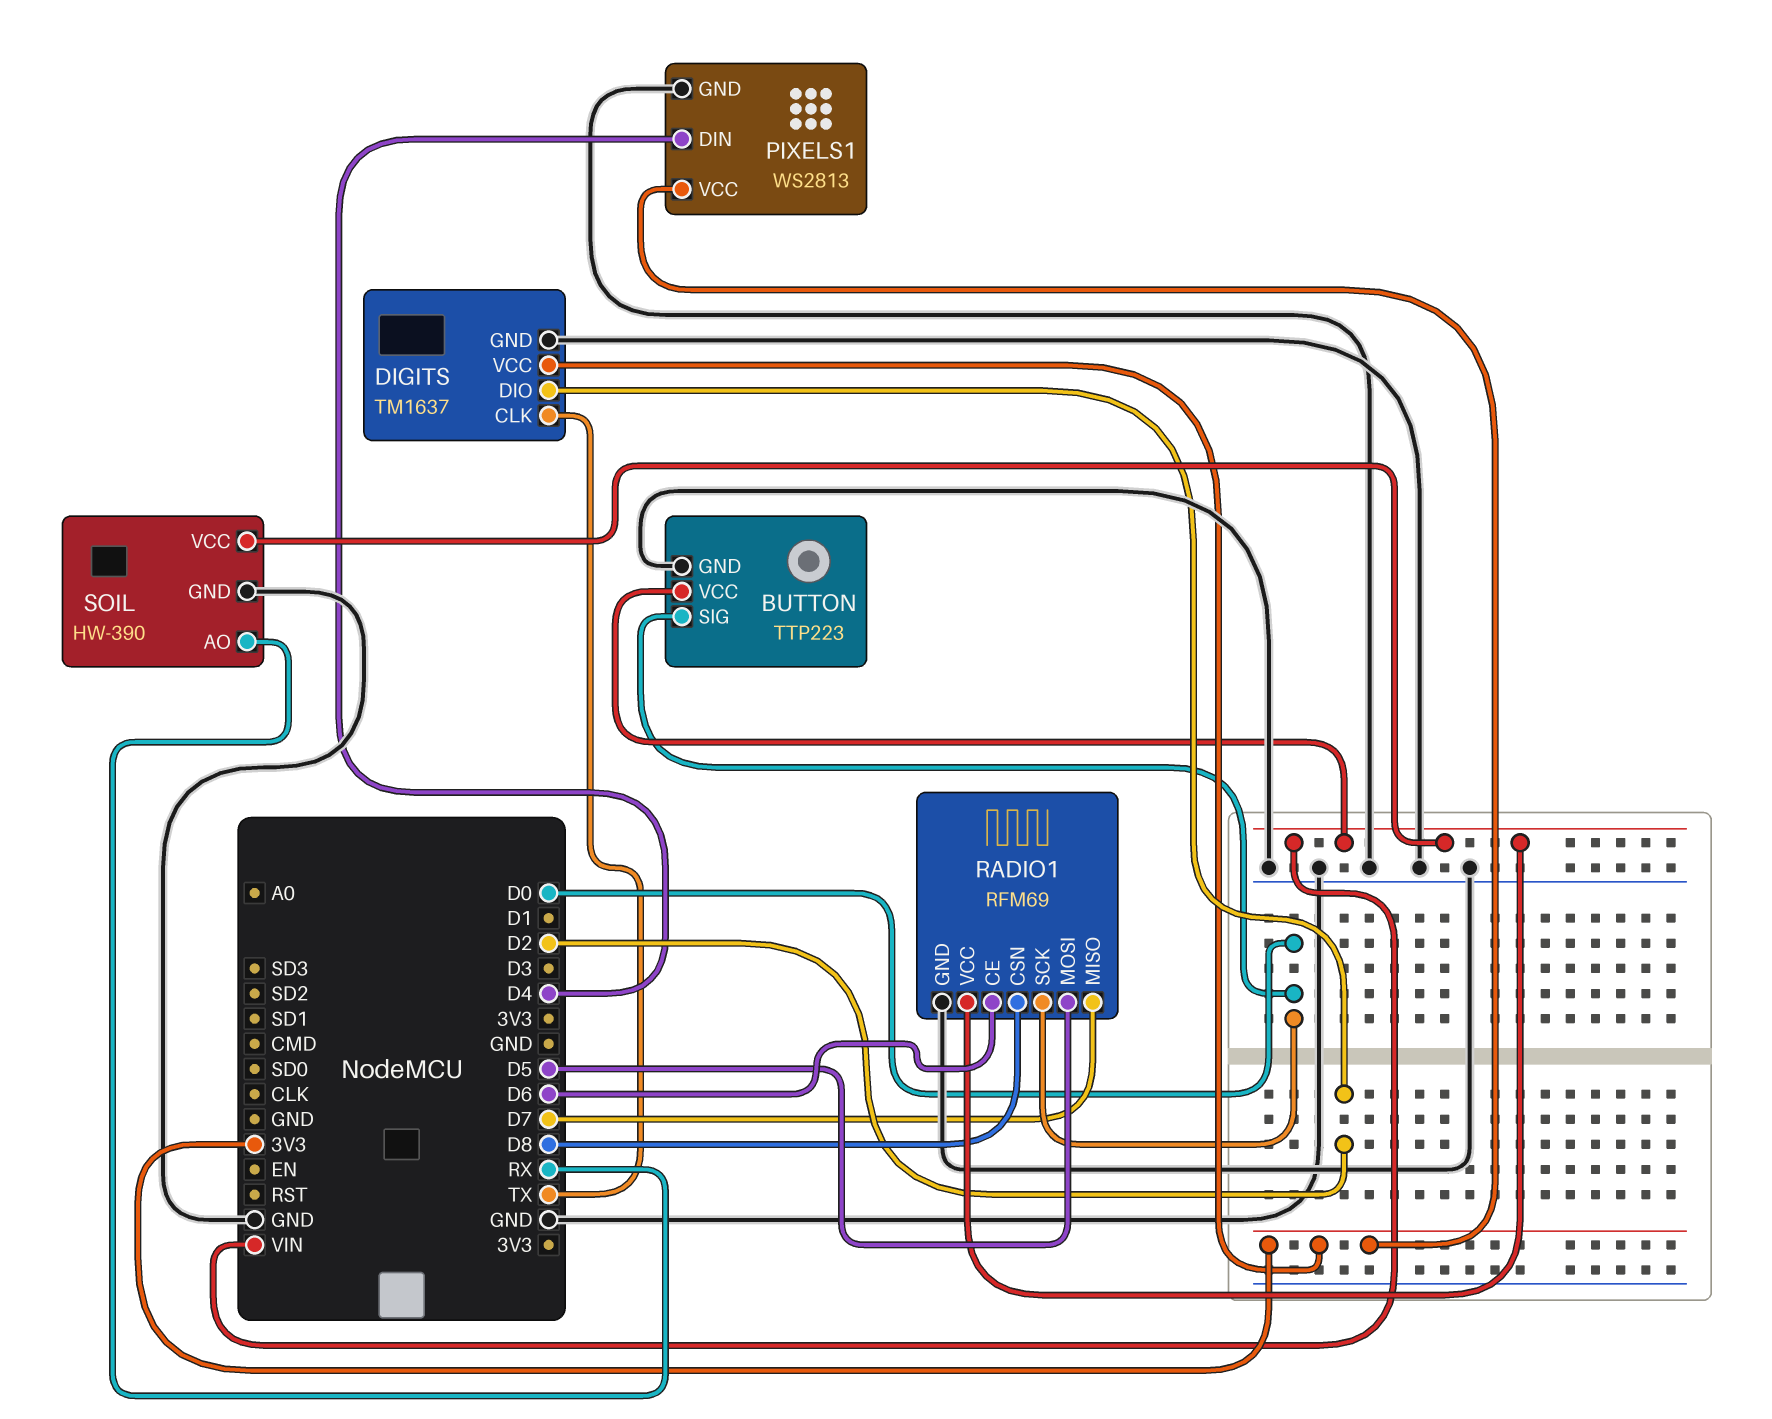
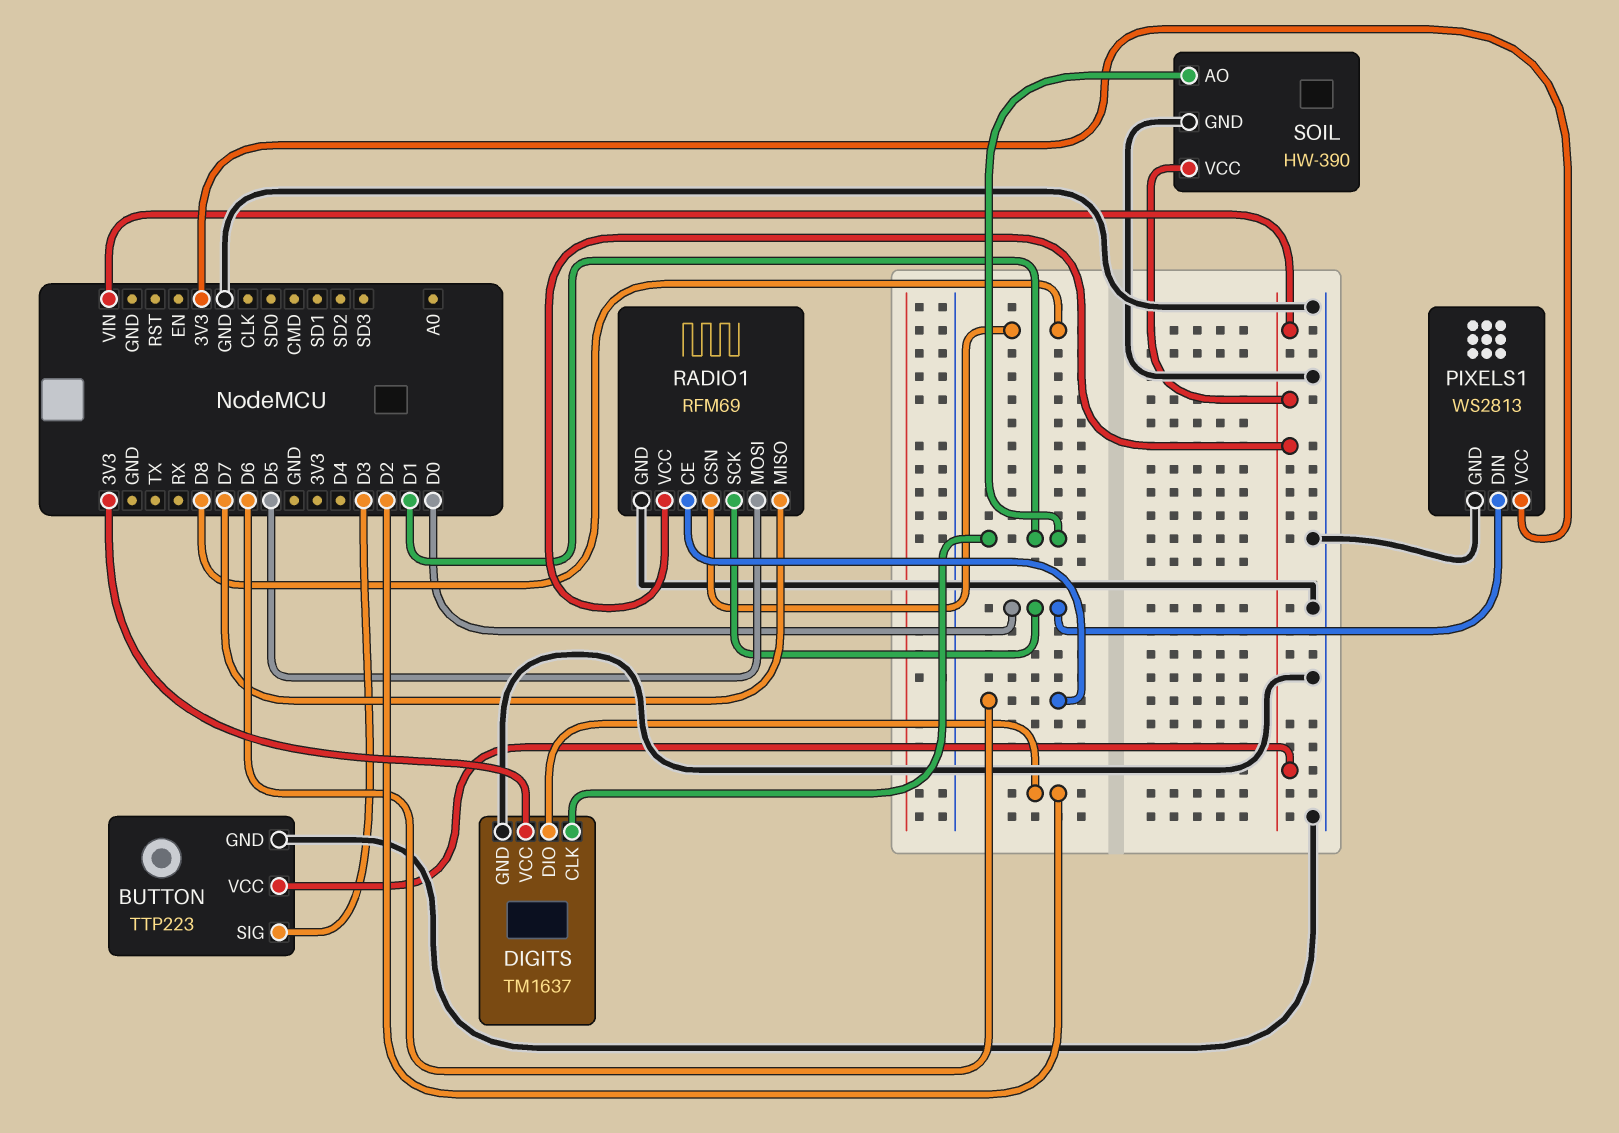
BUTTON pin SIG: D0 -> D3
DIGITS pin CLK: TX -> D1
PIXELS1 pin DIN: D4 -> D0
SOIL pin AO: RX -> D1

